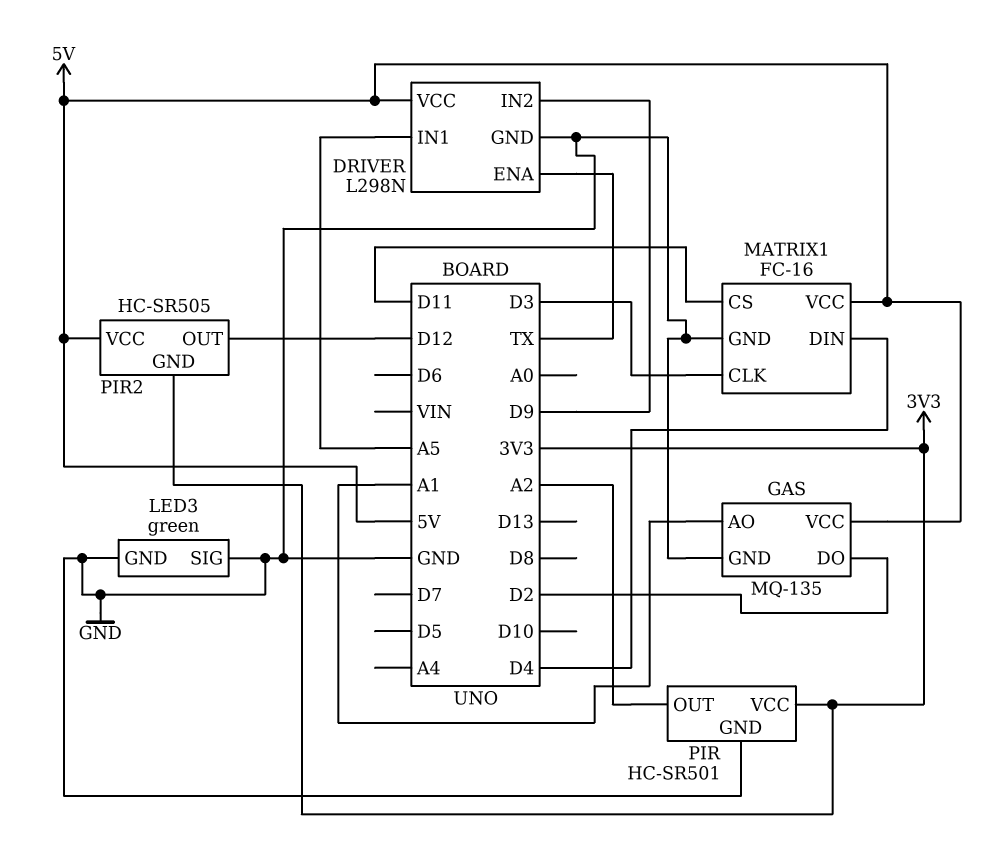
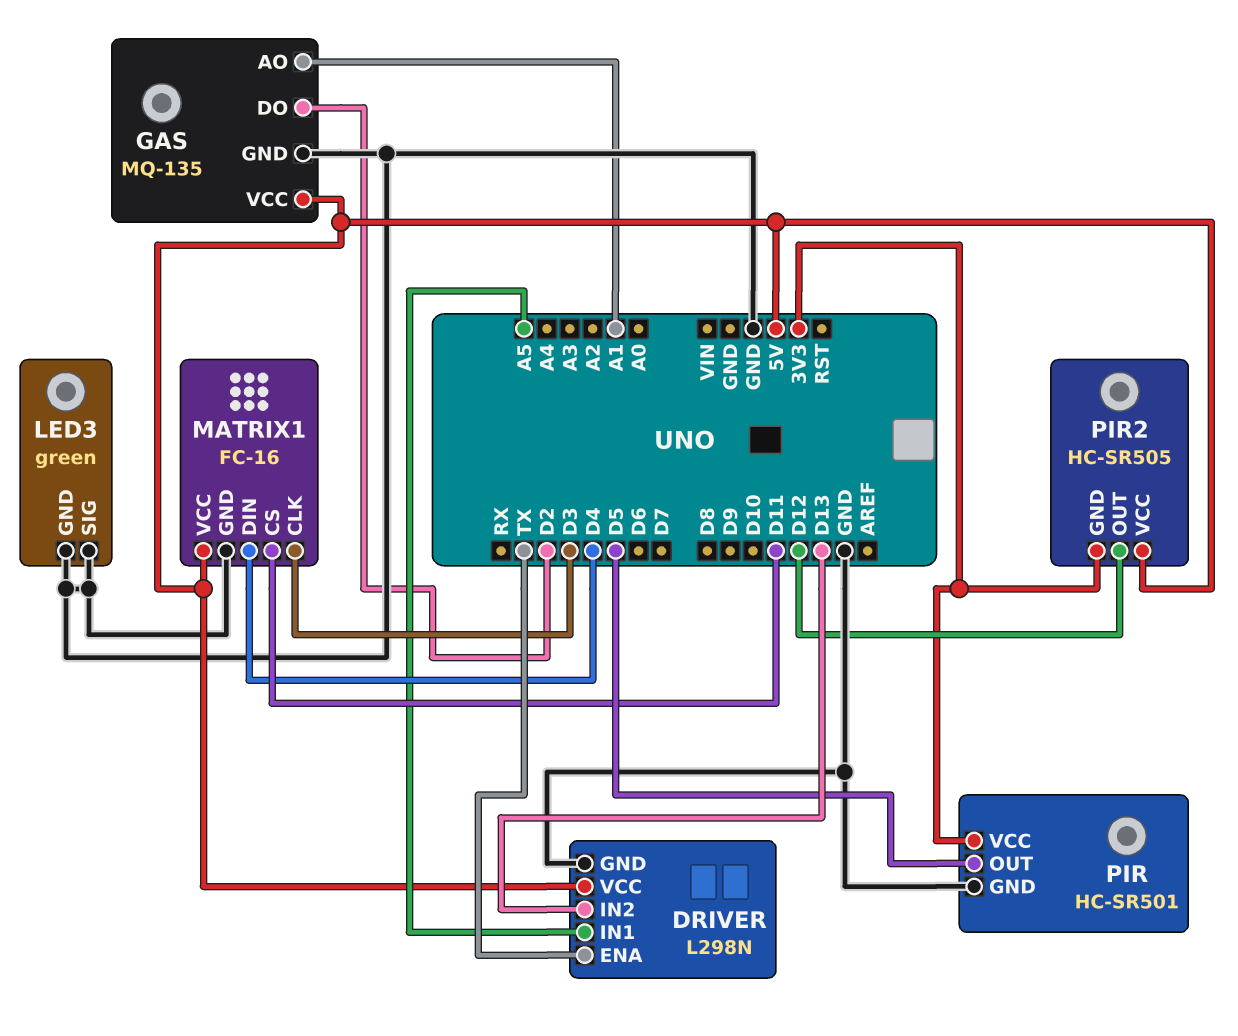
DRIVER pin IN2: D9 -> D13
PIR pin OUT: A2 -> D5

